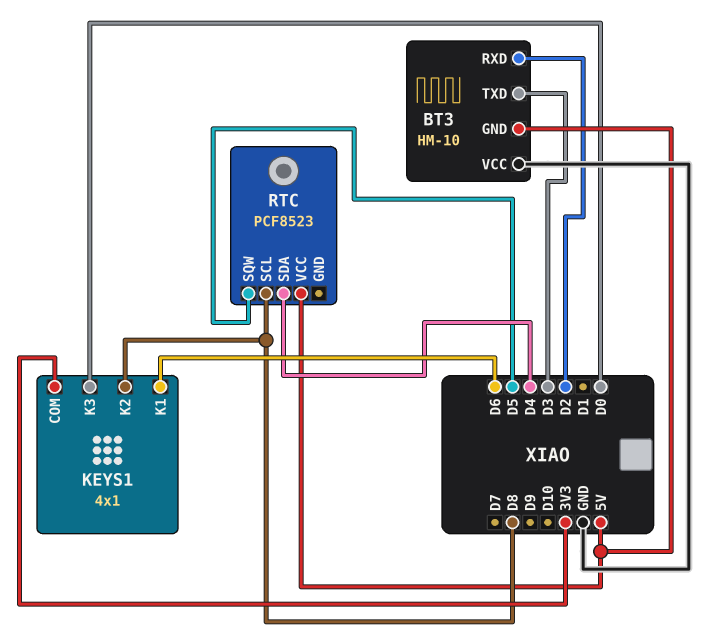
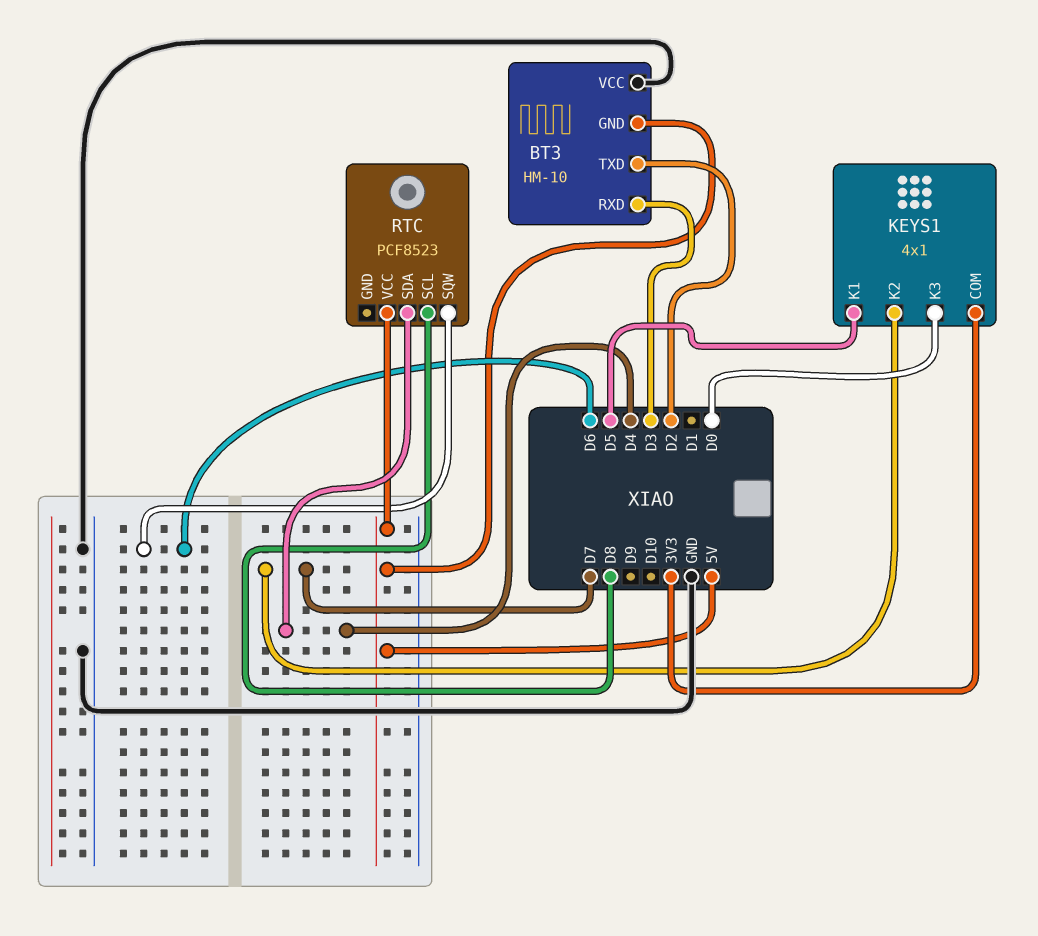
BT3 pin RXD: D2 -> D3
BT3 pin TXD: D3 -> D2
KEYS1 pin K1: D6 -> D5
KEYS1 pin K2: D8 -> D7
RTC pin SQW: D5 -> D6

